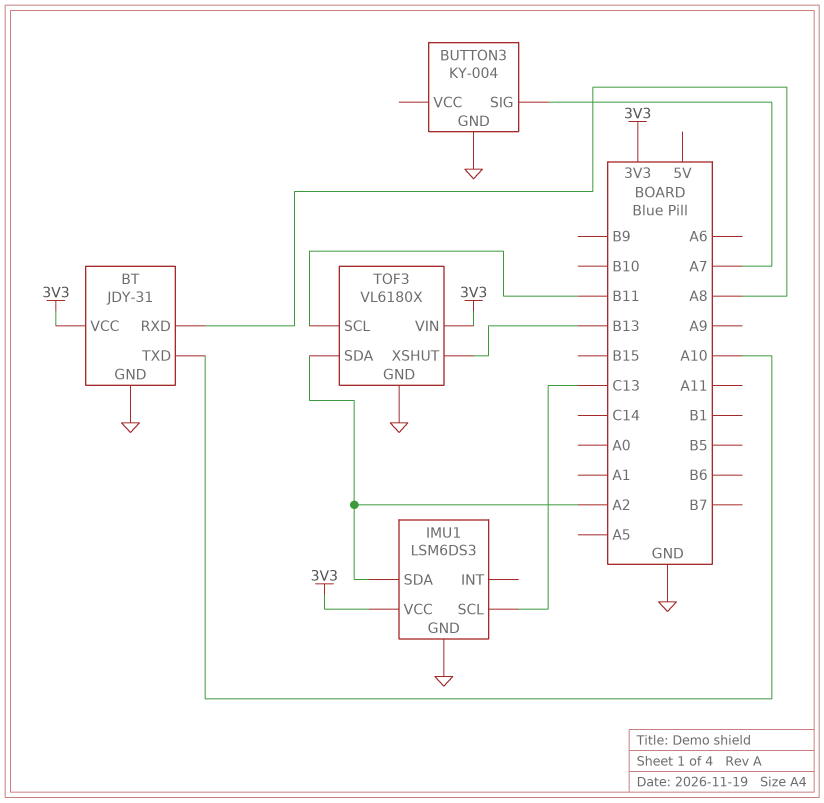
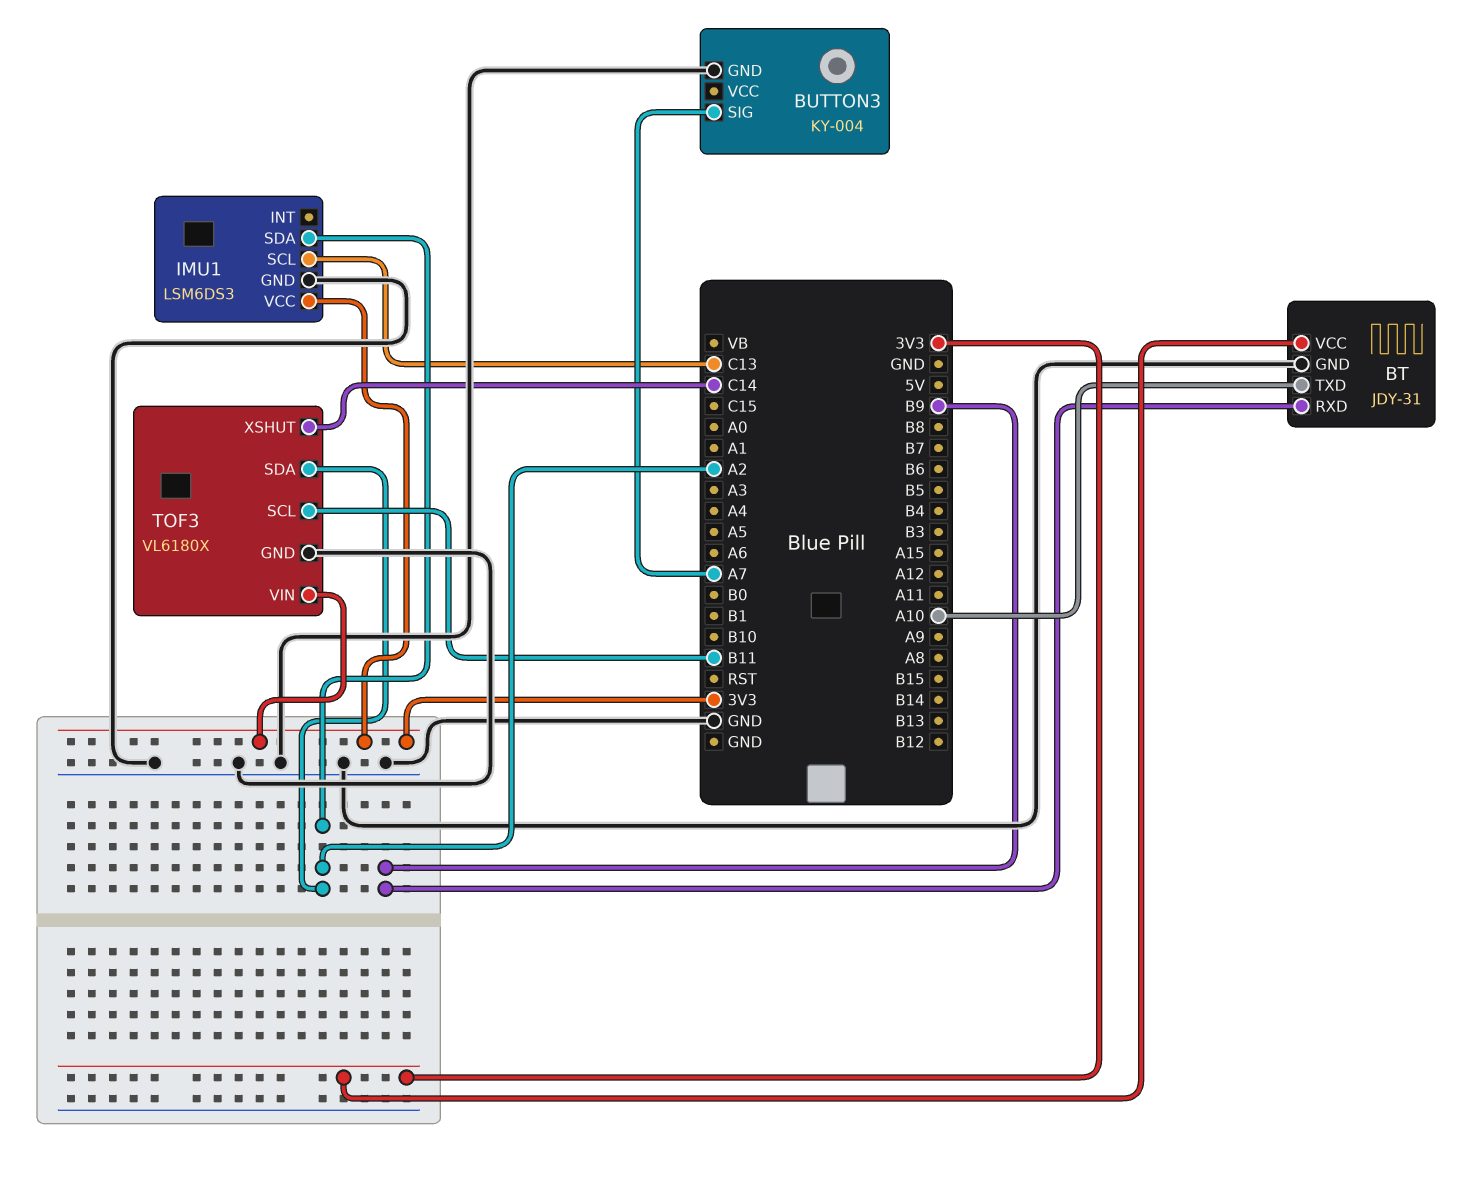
BT pin RXD: A8 -> B9
TOF3 pin XSHUT: B13 -> C14

